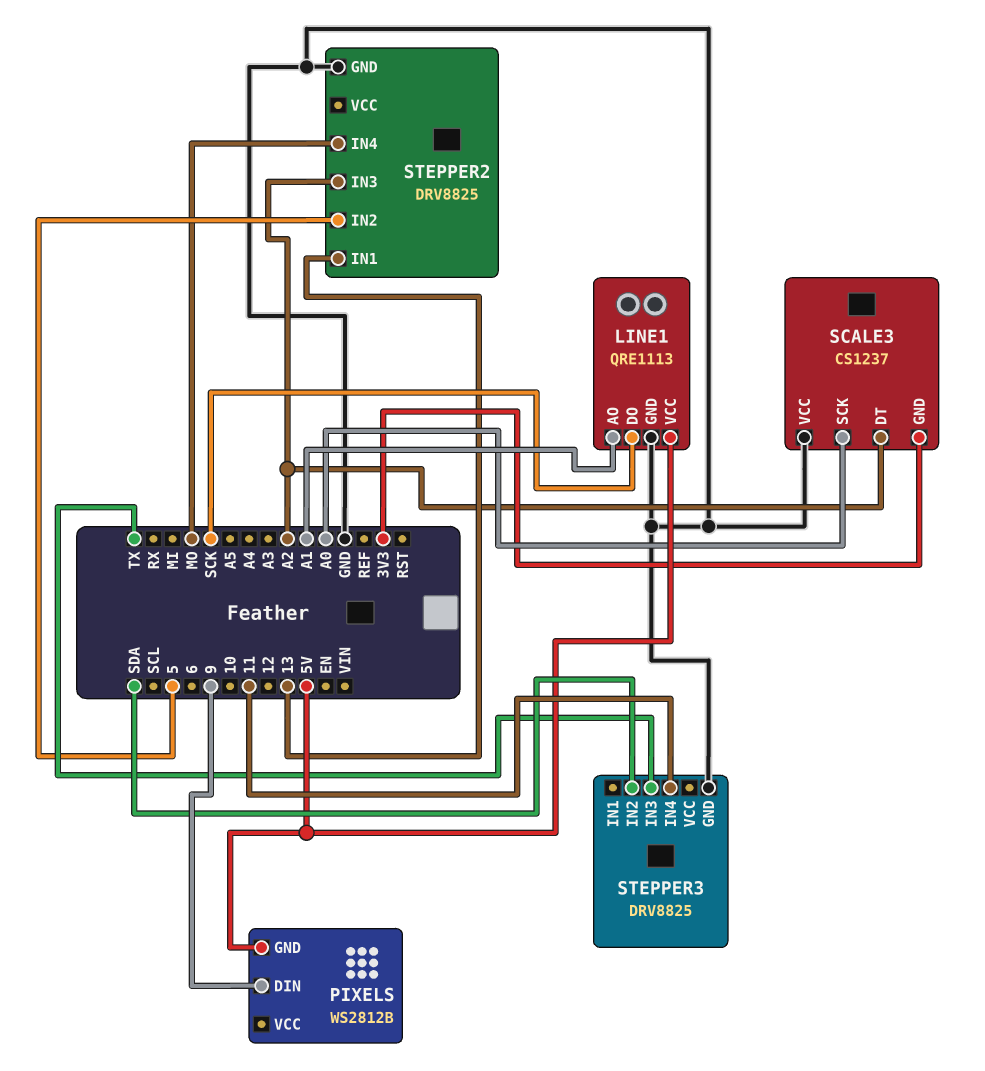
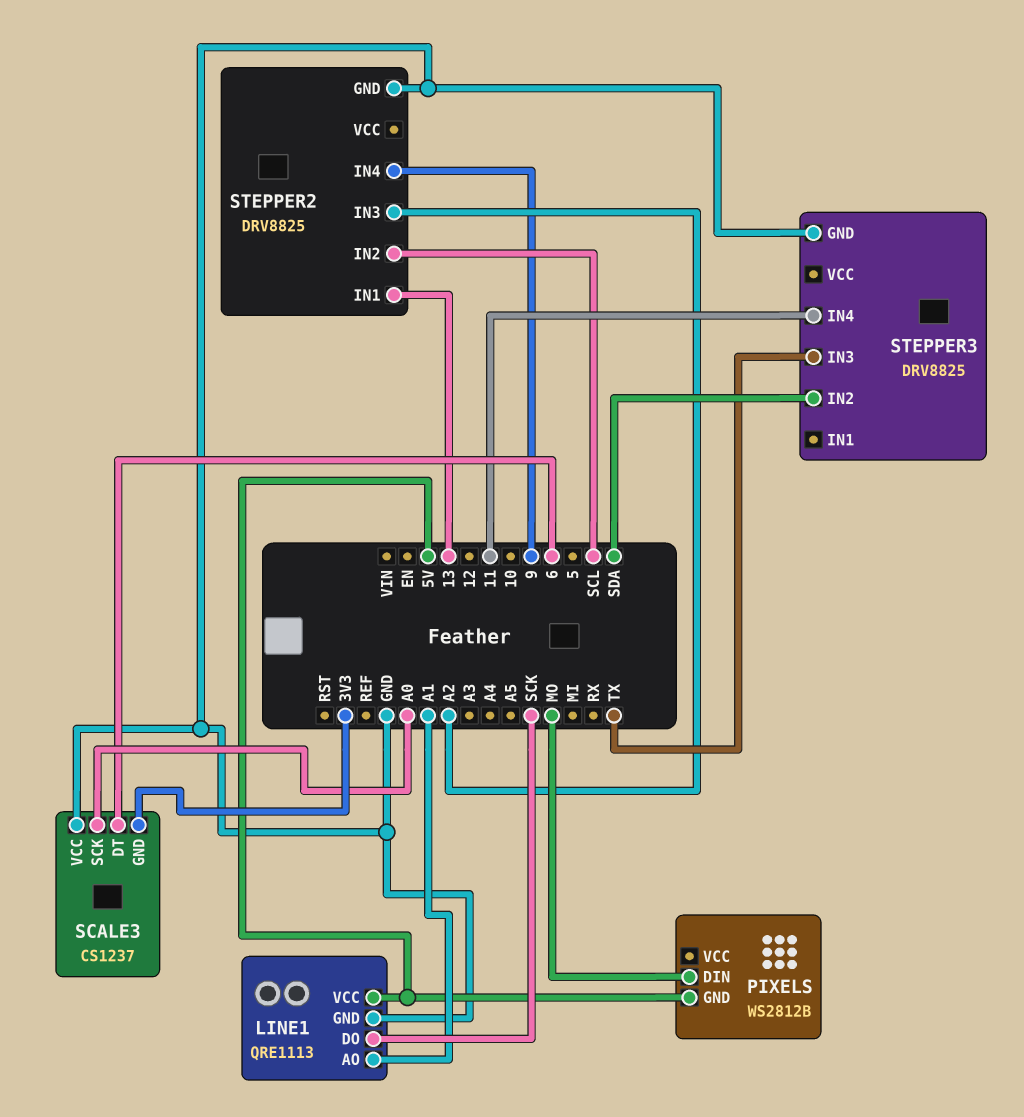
PIXELS pin DIN: 9 -> MO
SCALE3 pin DT: A2 -> 6
STEPPER2 pin IN2: 5 -> SCL
STEPPER2 pin IN4: MO -> 9

